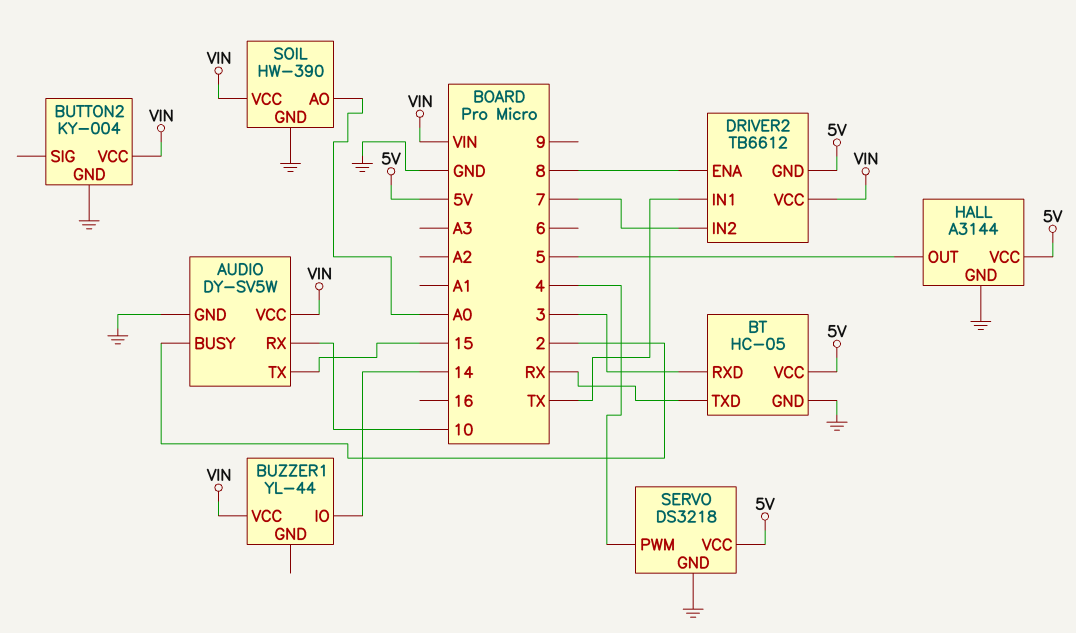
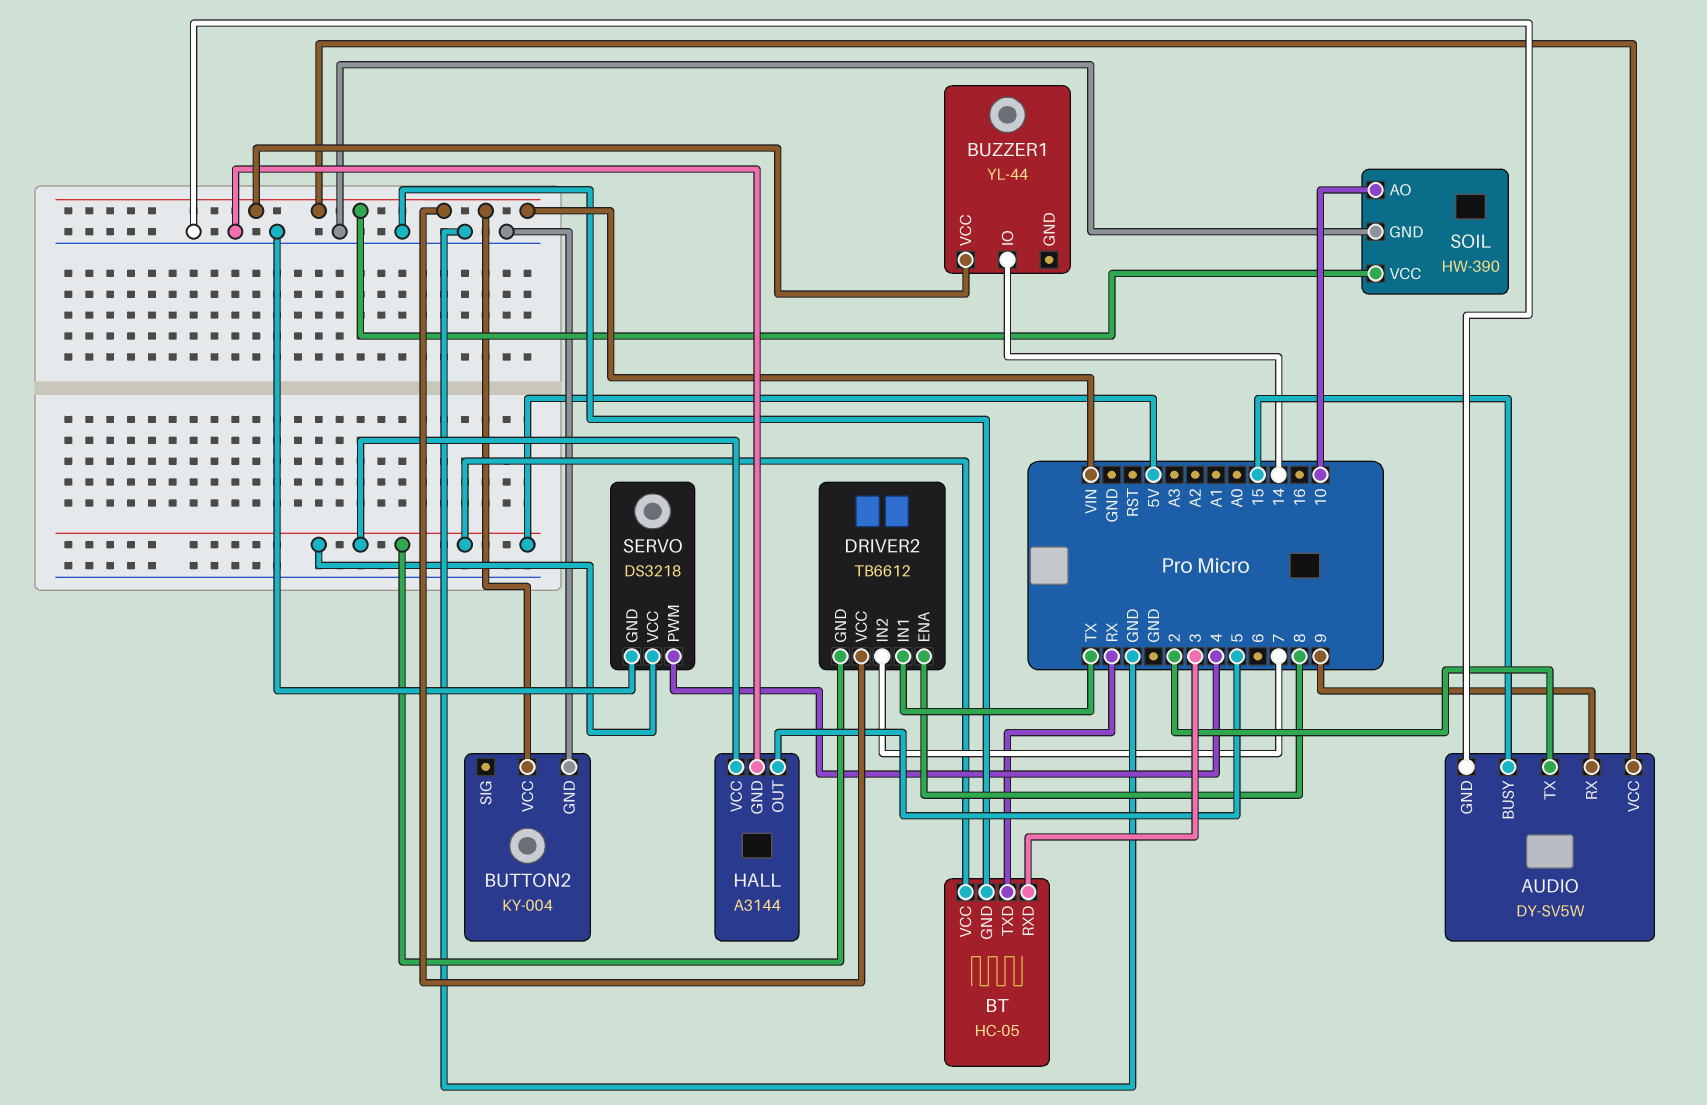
AUDIO pin BUSY: 2 -> 15
AUDIO pin RX: 10 -> 9
AUDIO pin TX: 15 -> 2
SOIL pin AO: A0 -> 10

